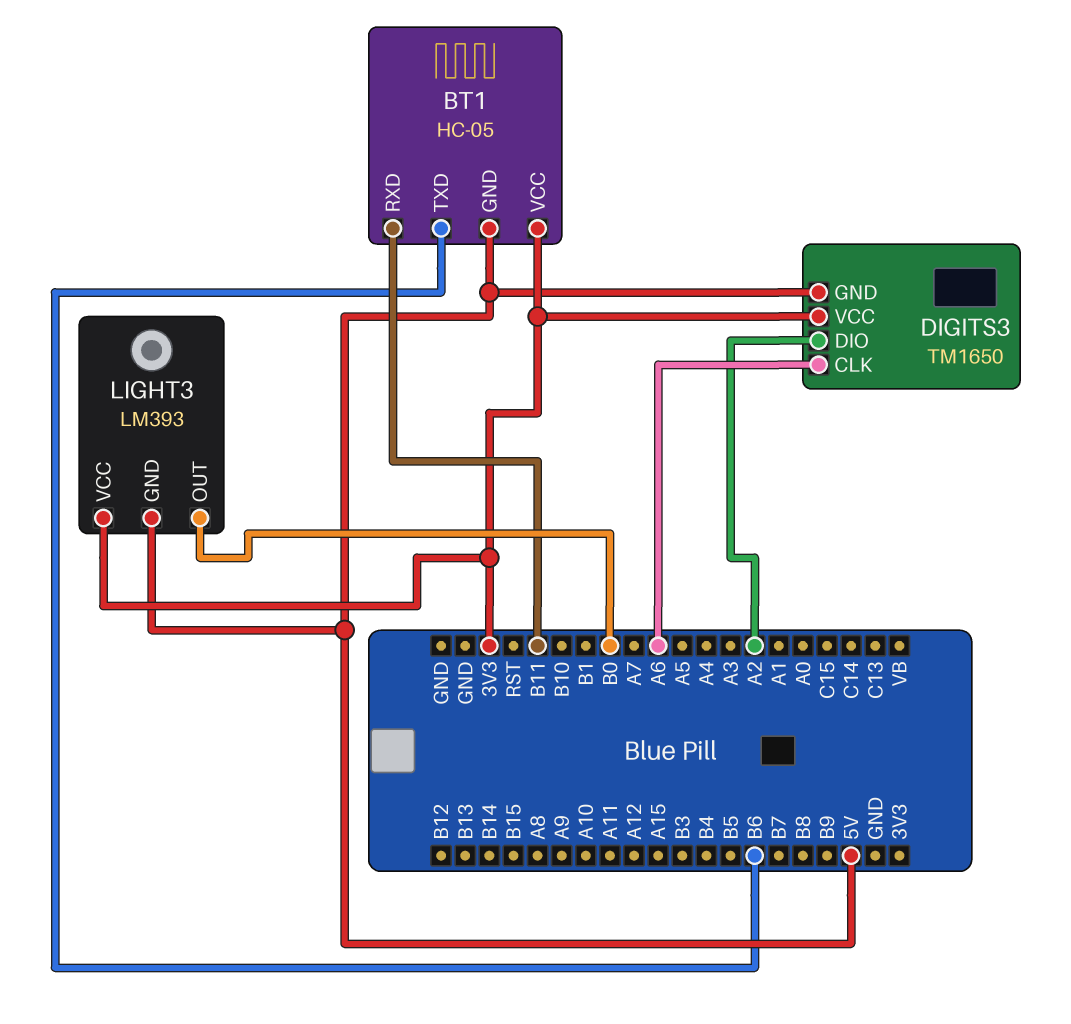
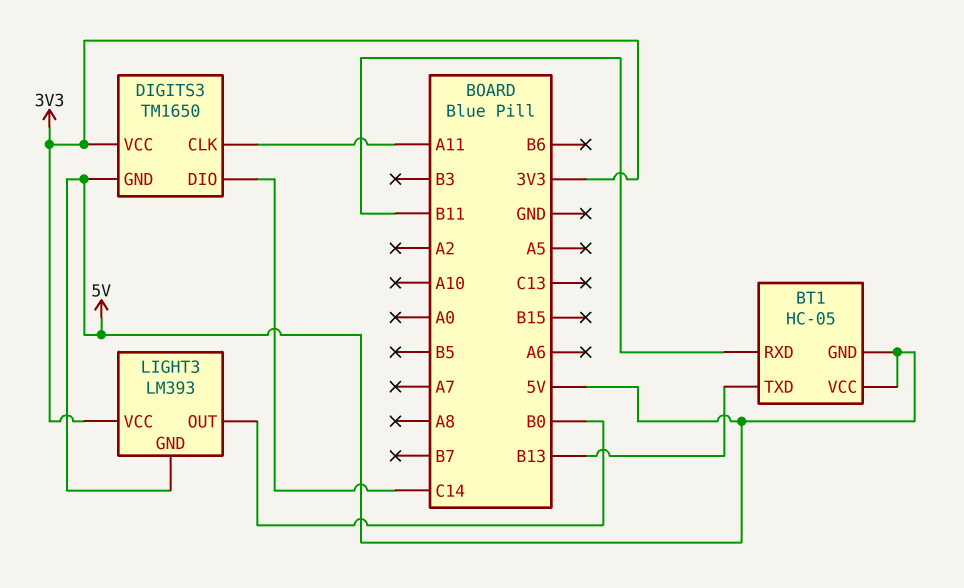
BT1 pin TXD: B6 -> B13
BT1 pin VCC: 3V3 -> 5V
DIGITS3 pin CLK: A6 -> A11
DIGITS3 pin DIO: A2 -> C14

